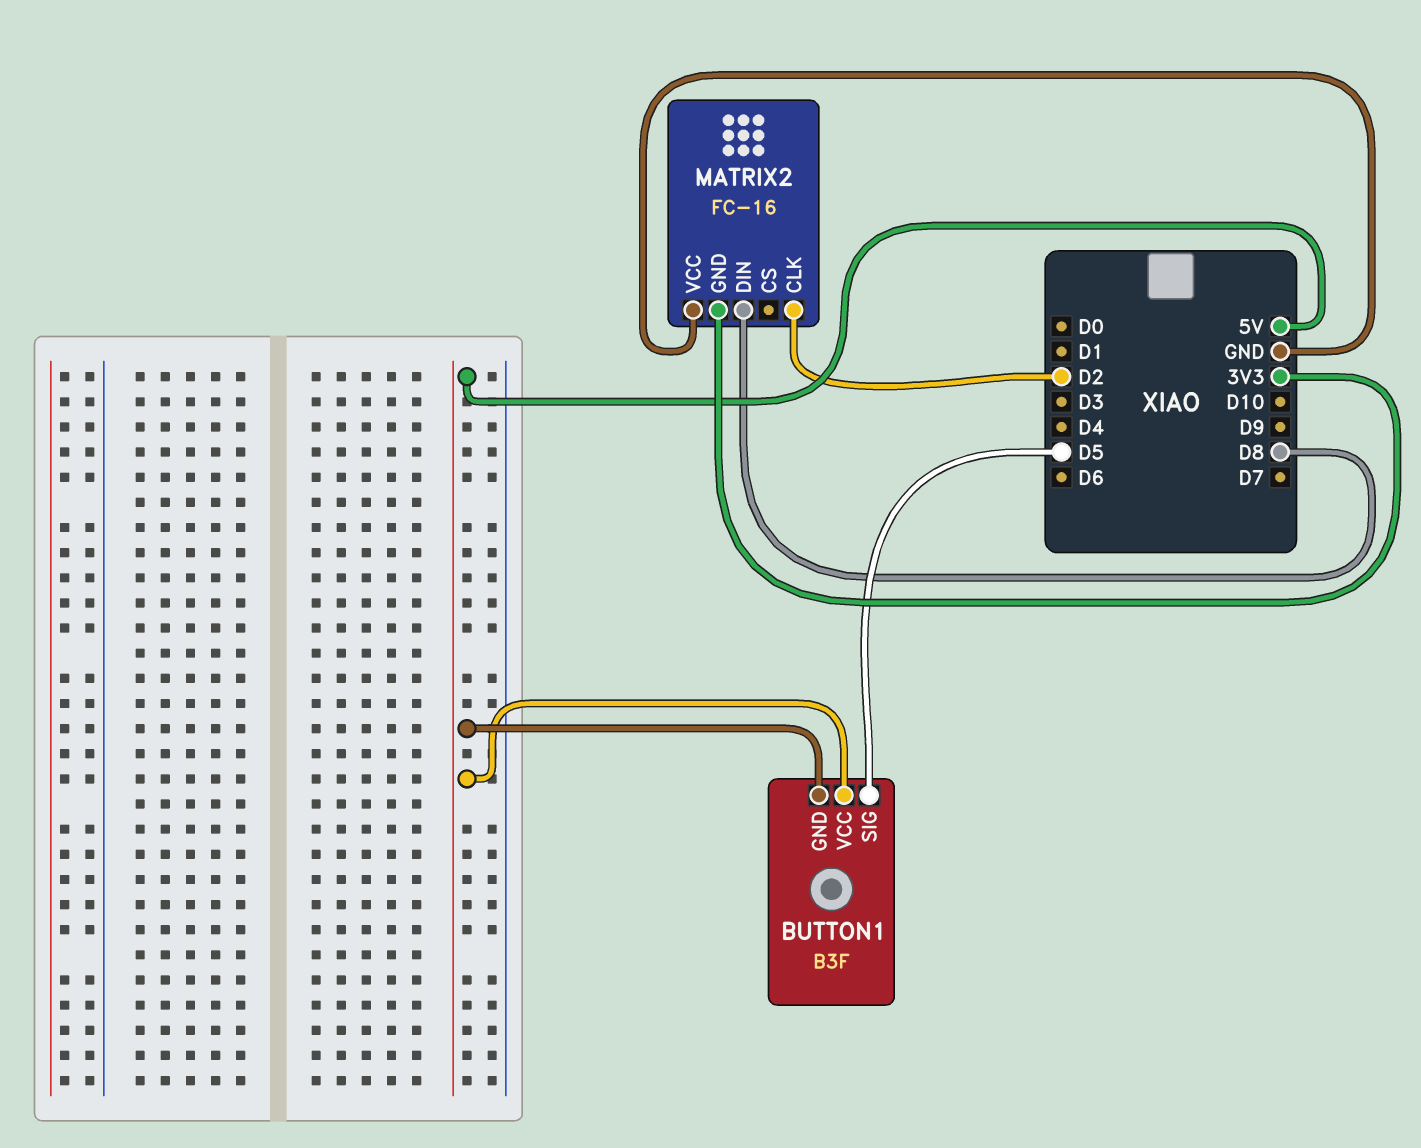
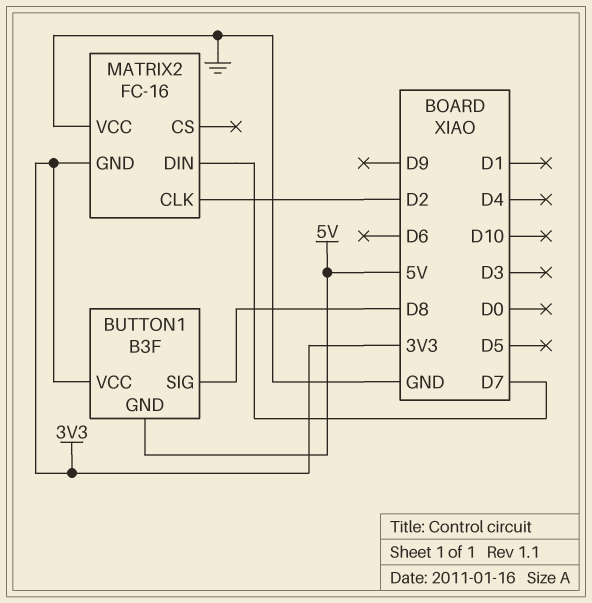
BUTTON1 pin SIG: D5 -> D8
BUTTON1 pin VCC: 5V -> 3V3
MATRIX2 pin DIN: D8 -> D7

